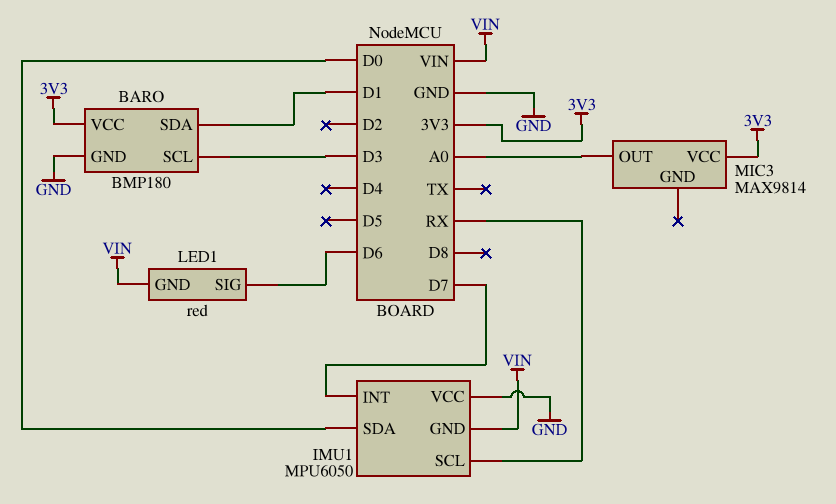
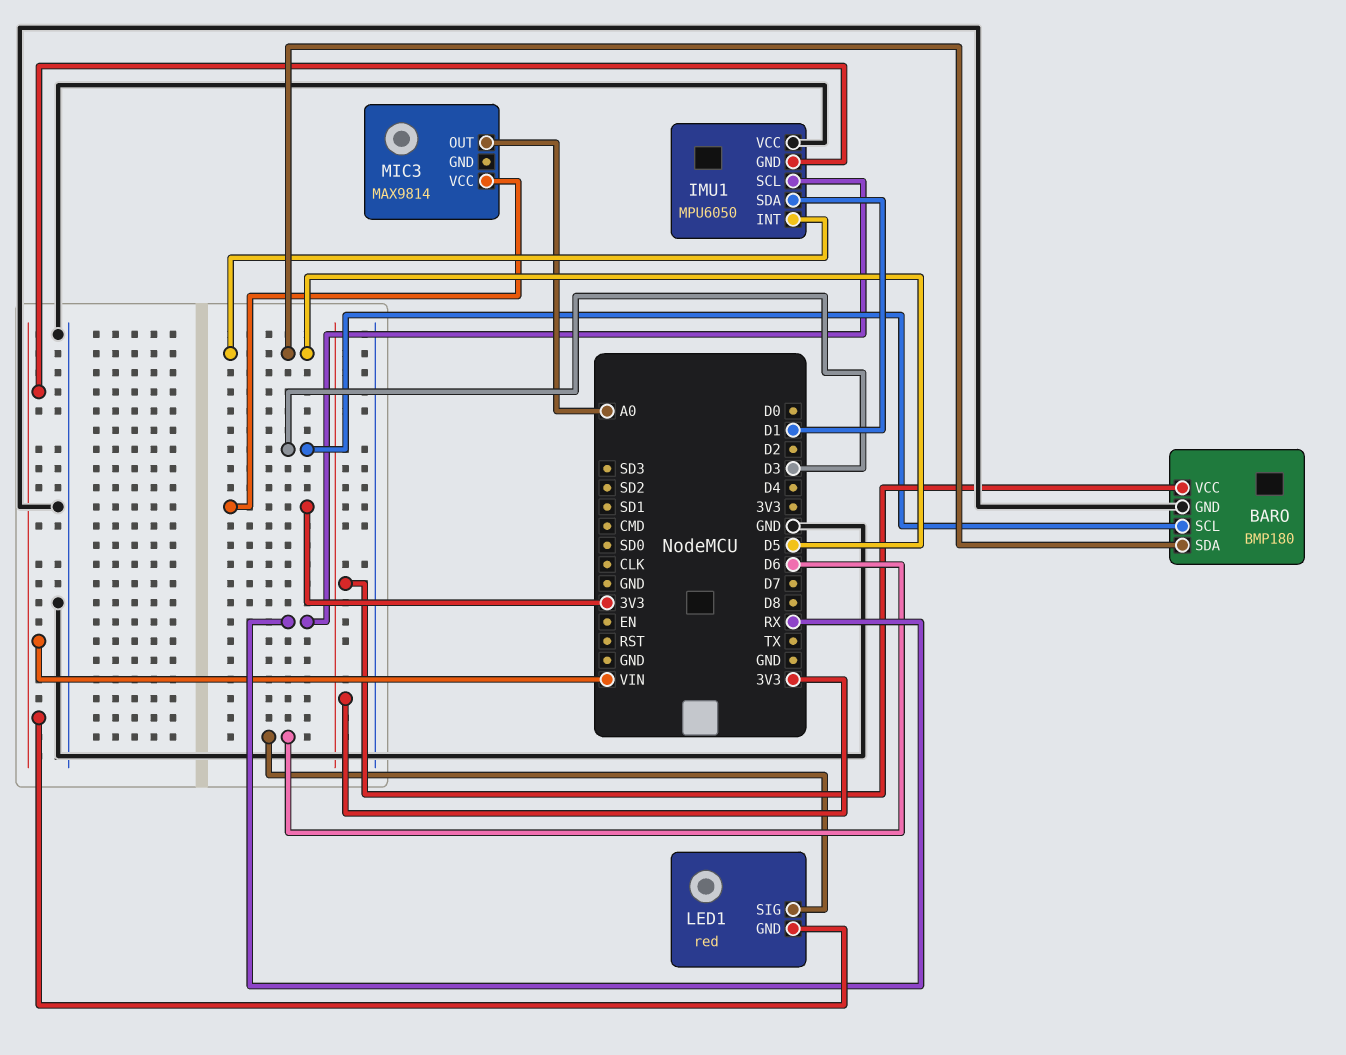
BARO pin SDA: D1 -> D5
IMU1 pin INT: D7 -> D5
IMU1 pin SDA: D0 -> D1

